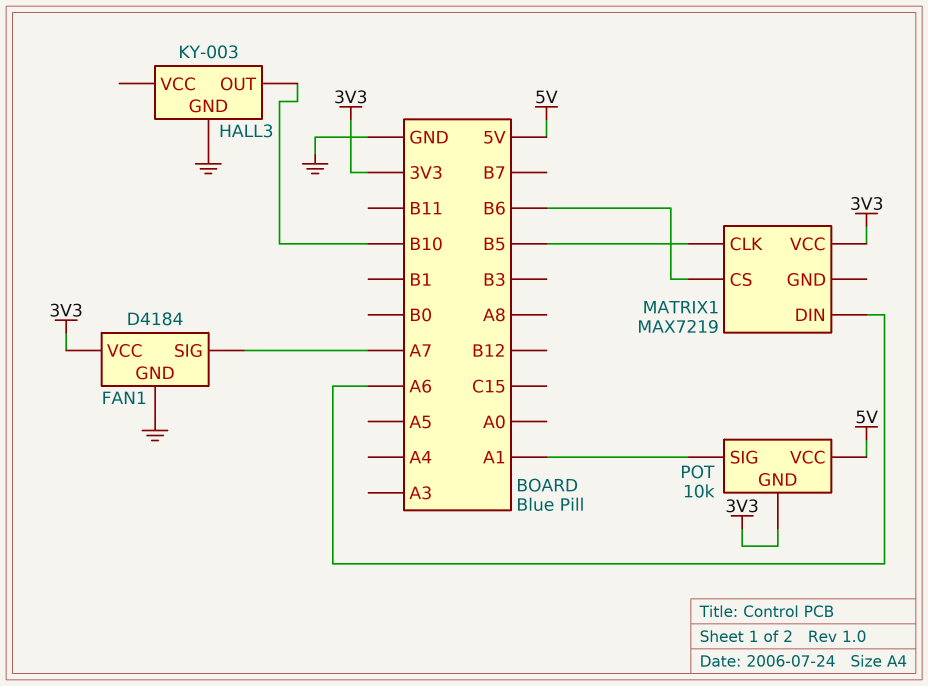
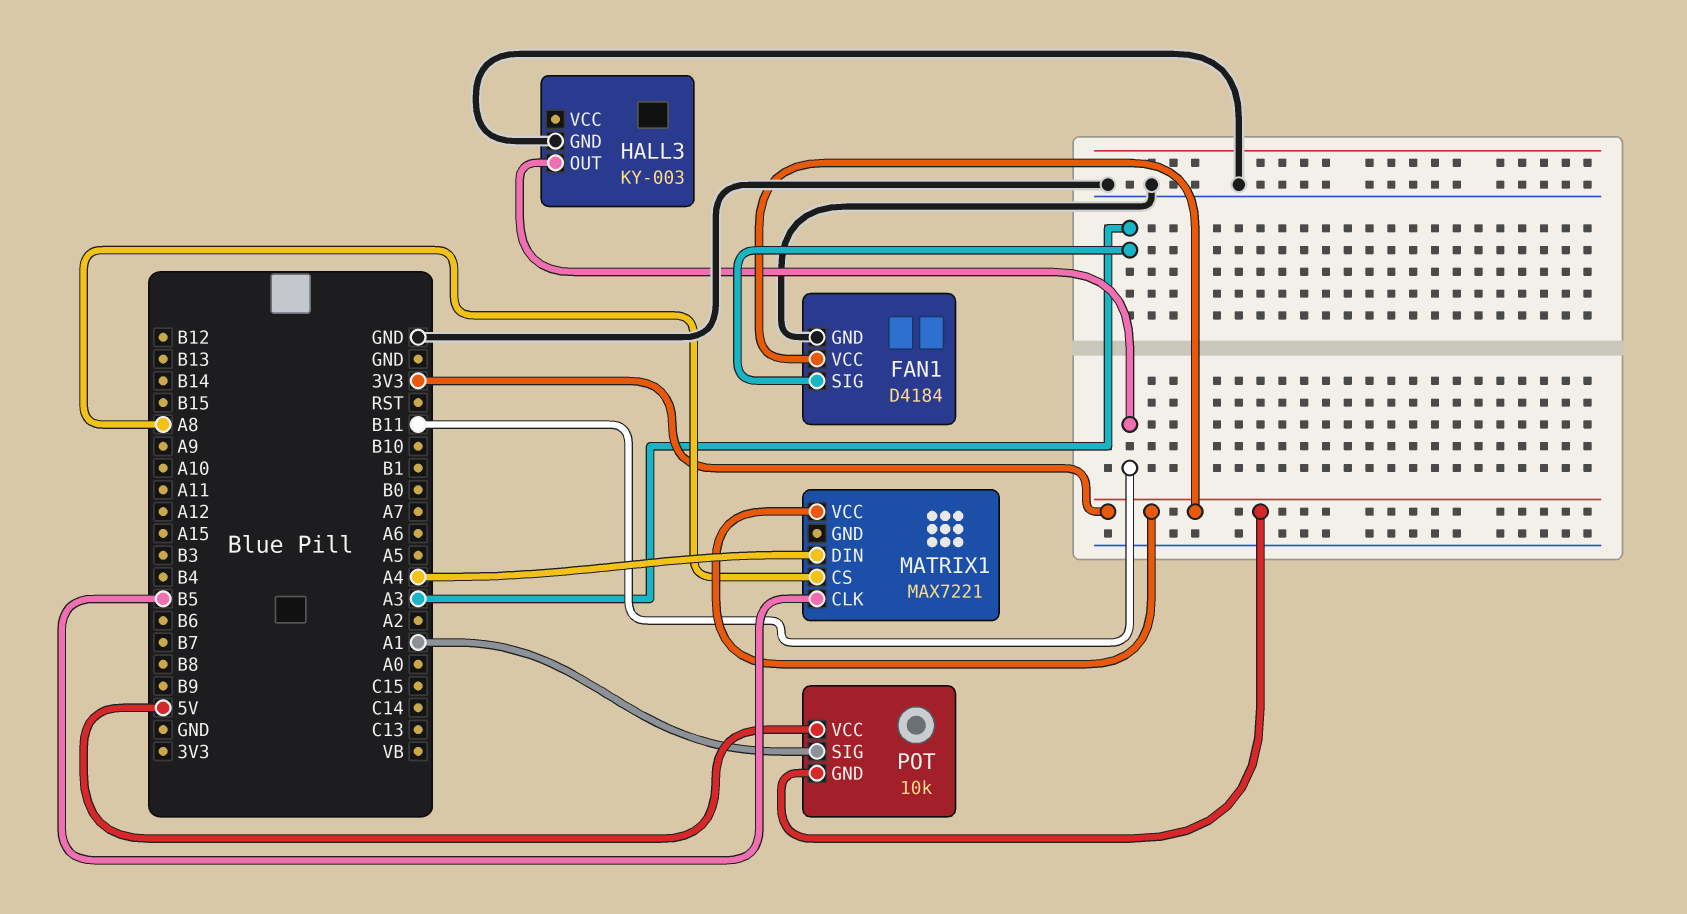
FAN1 pin SIG: A7 -> A3
HALL3 pin OUT: B10 -> B11
MATRIX1: MAX7219 -> MAX7221
MATRIX1 pin CS: B6 -> A8
MATRIX1 pin DIN: A6 -> A4

